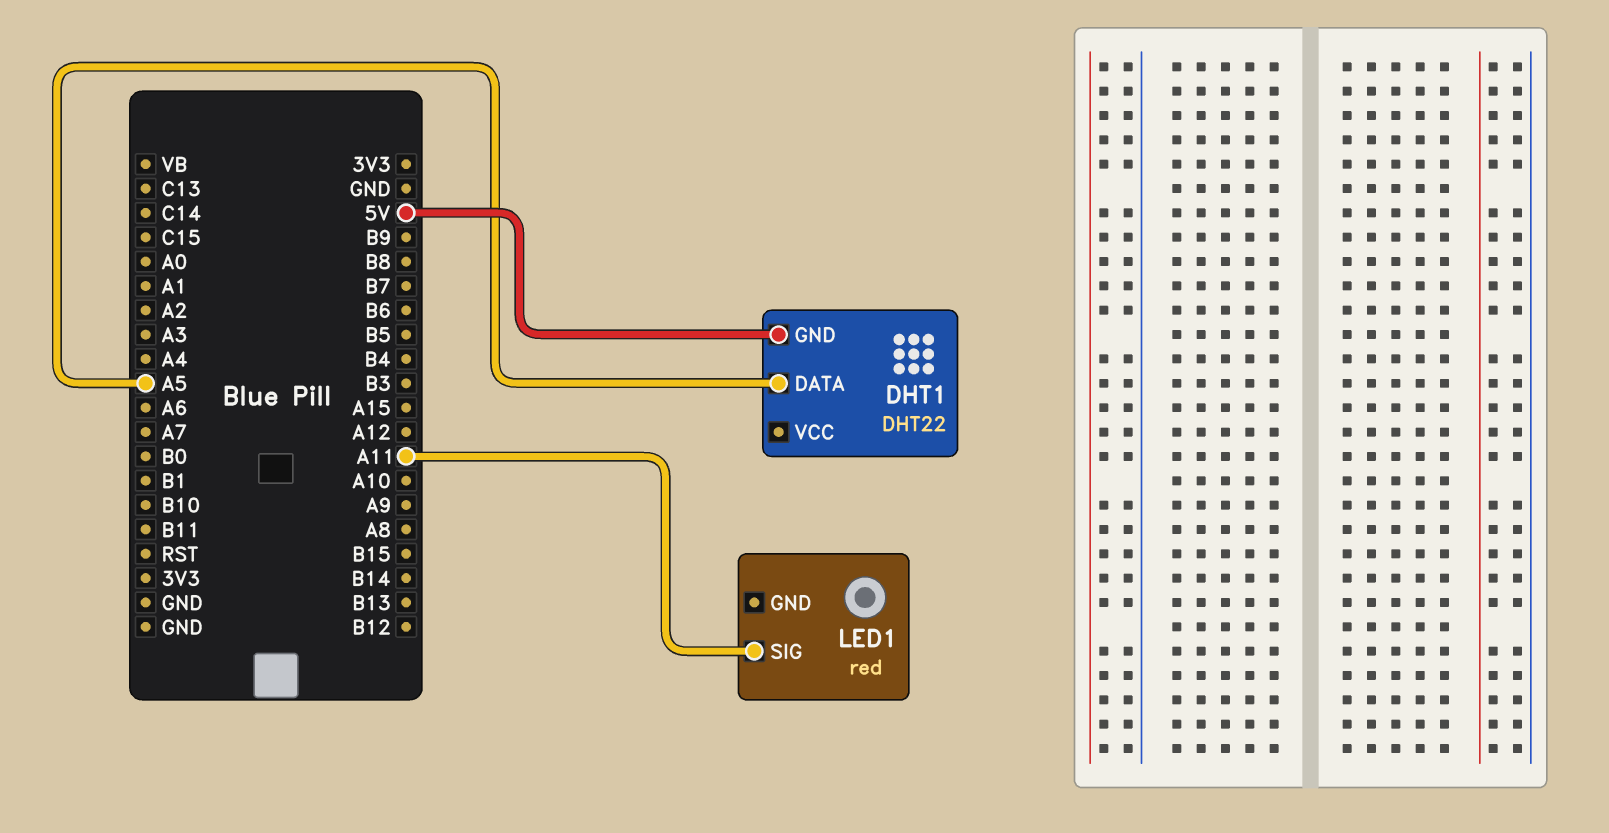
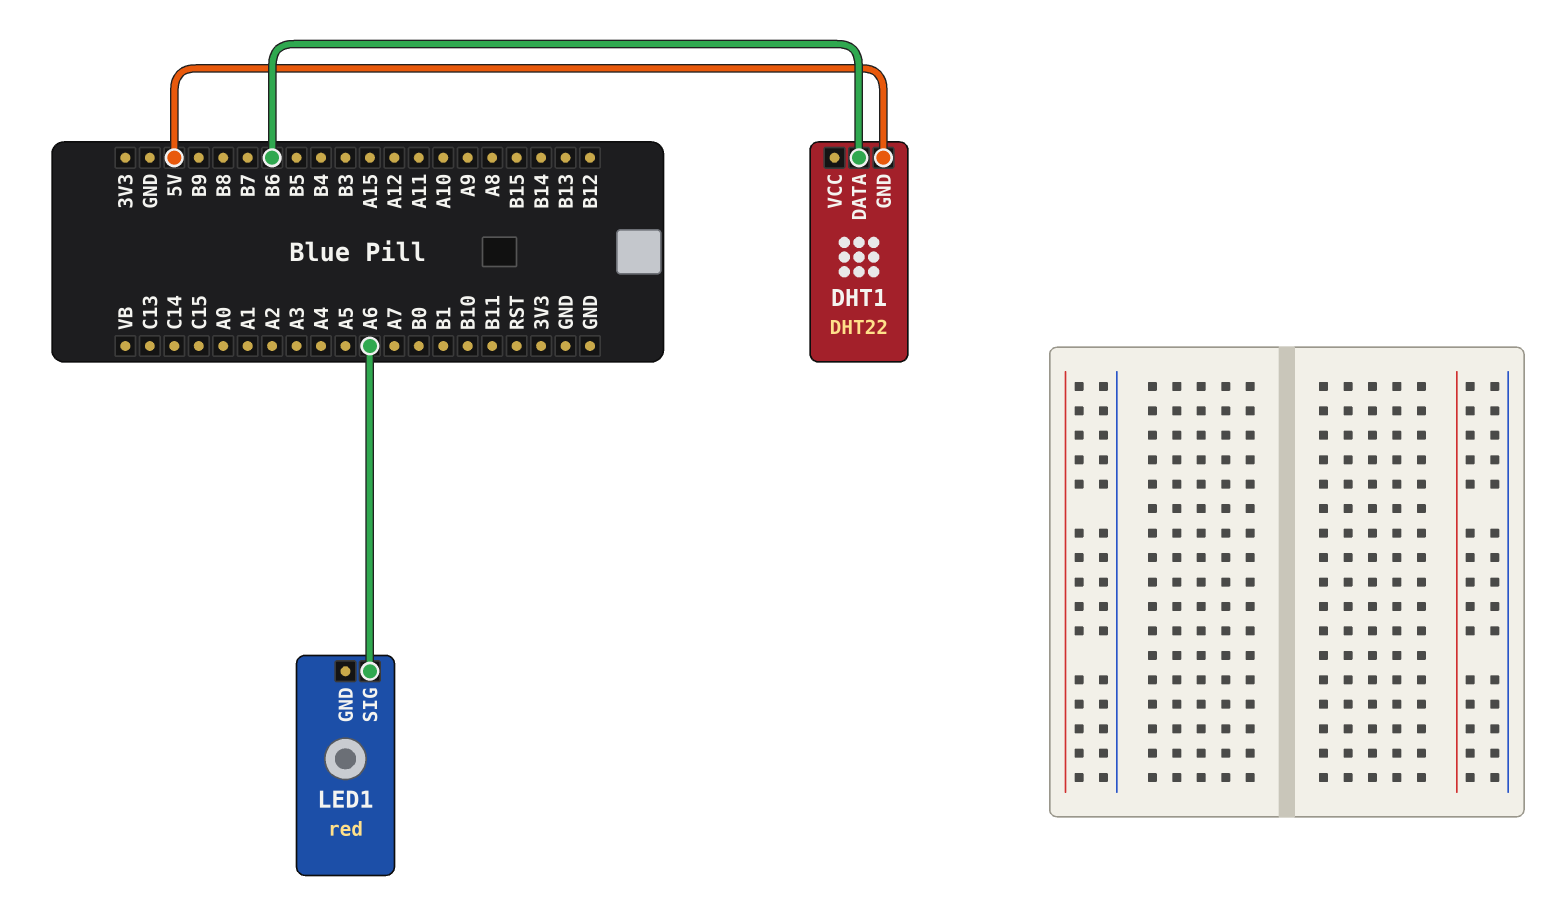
DHT1 pin DATA: A5 -> B6
LED1 pin SIG: A11 -> A6

